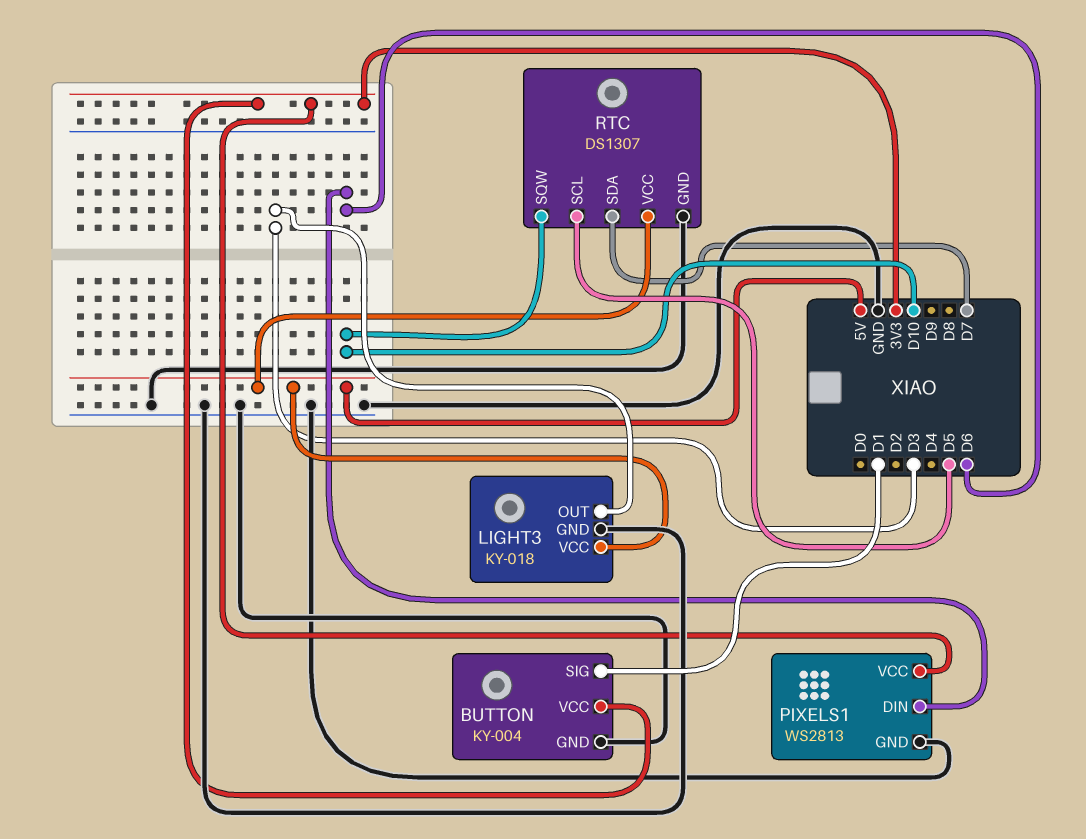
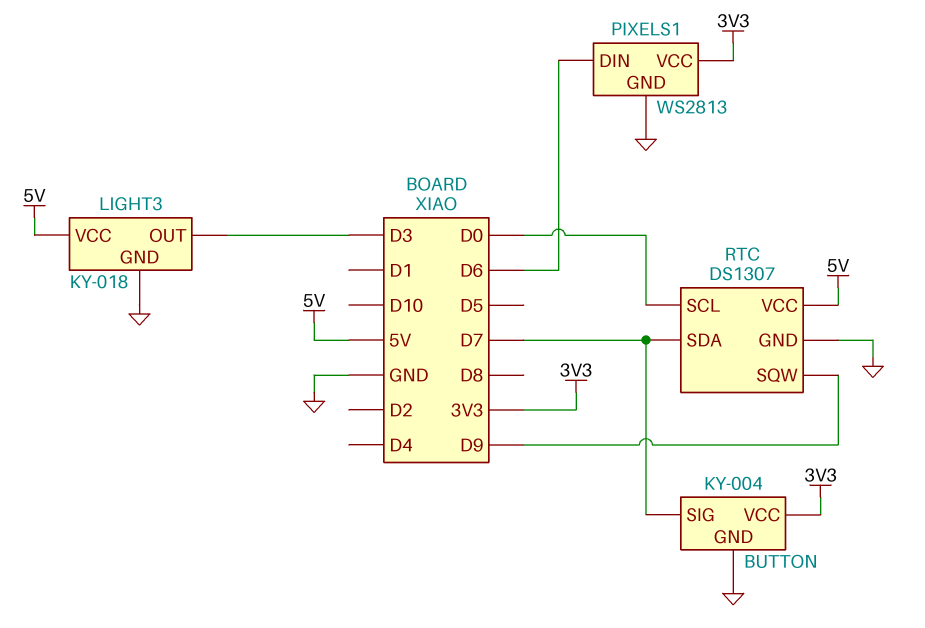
BUTTON pin SIG: D1 -> D7
RTC pin SCL: D5 -> D0
RTC pin SQW: D10 -> D9

